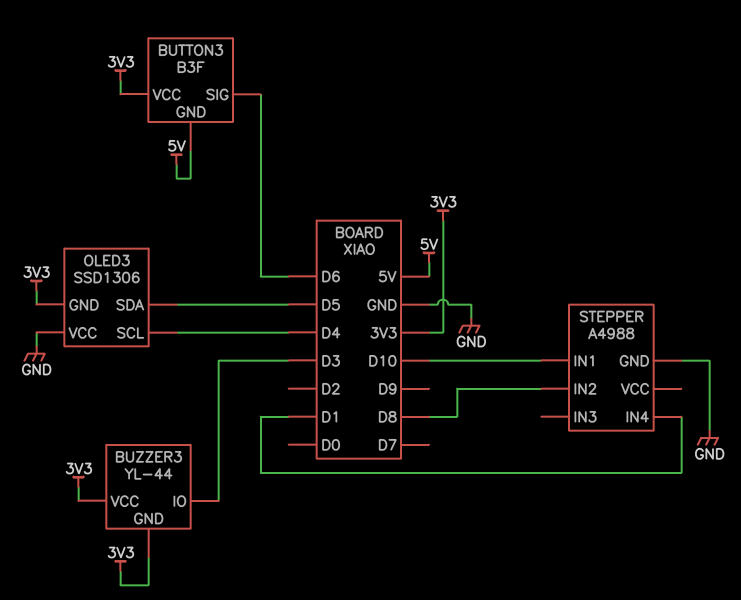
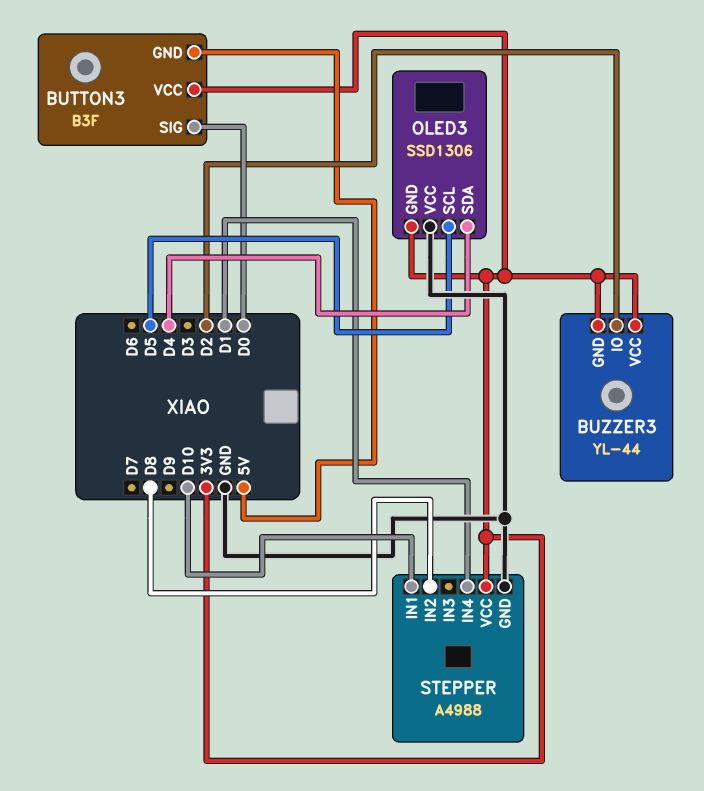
BUTTON3 pin SIG: D6 -> D0
BUZZER3 pin IO: D3 -> D2
OLED3 pin SCL: D4 -> D5
OLED3 pin SDA: D5 -> D4
STEPPER pin VCC: none -> 3V3

